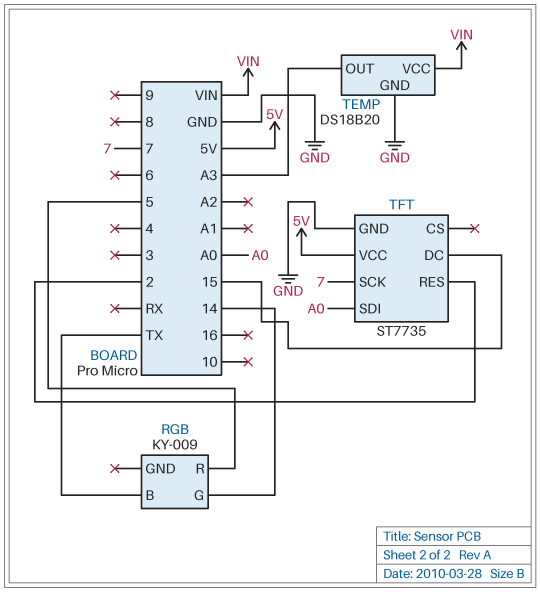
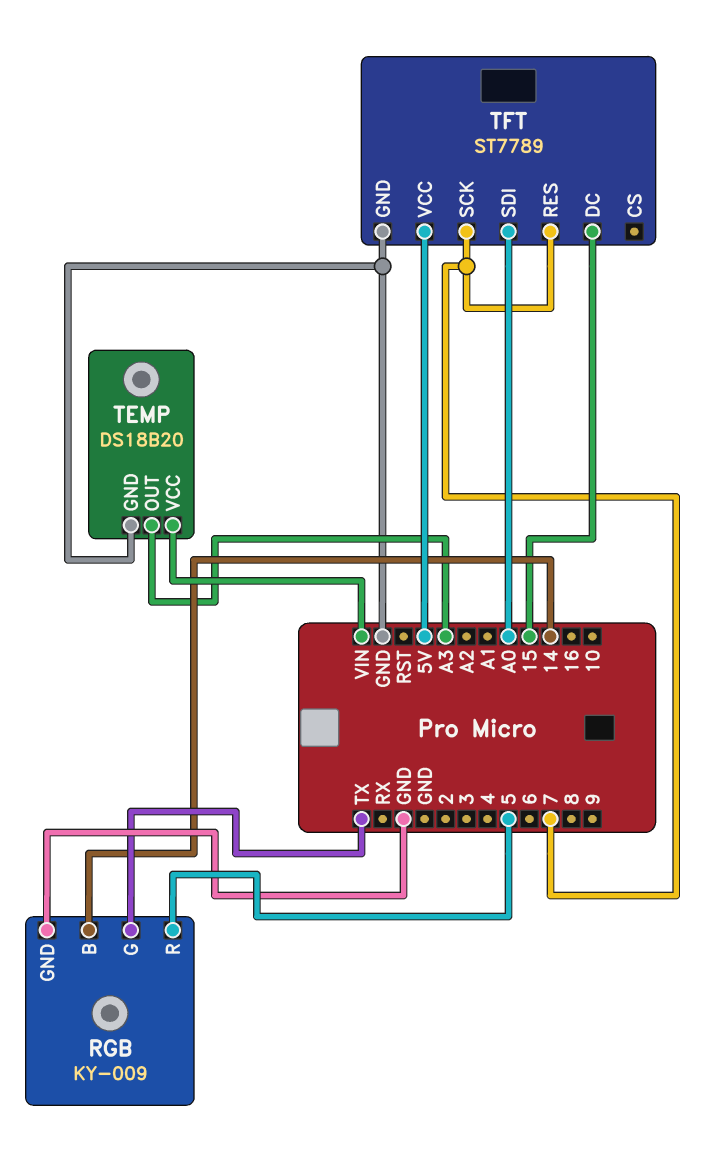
RGB pin B: TX -> 14
RGB pin G: 14 -> TX
RGB pin GND: none -> GND
TFT: ST7735 -> ST7789
TFT pin RES: 2 -> 7

